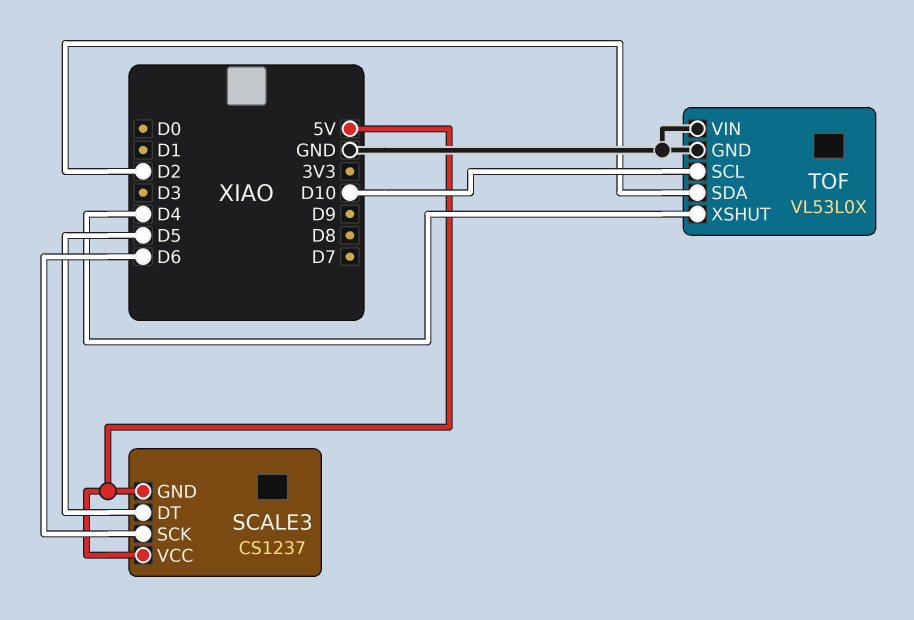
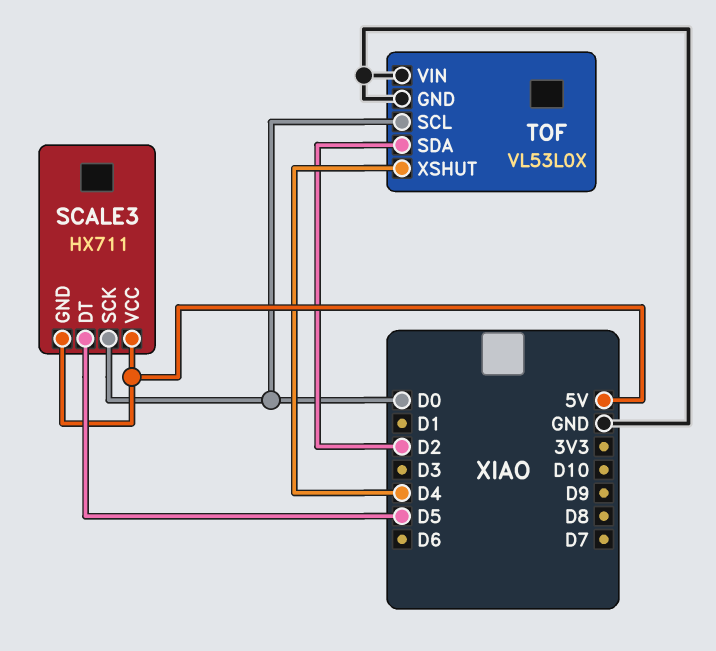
SCALE3: CS1237 -> HX711
SCALE3 pin SCK: D6 -> D0
TOF pin SCL: D10 -> D0

